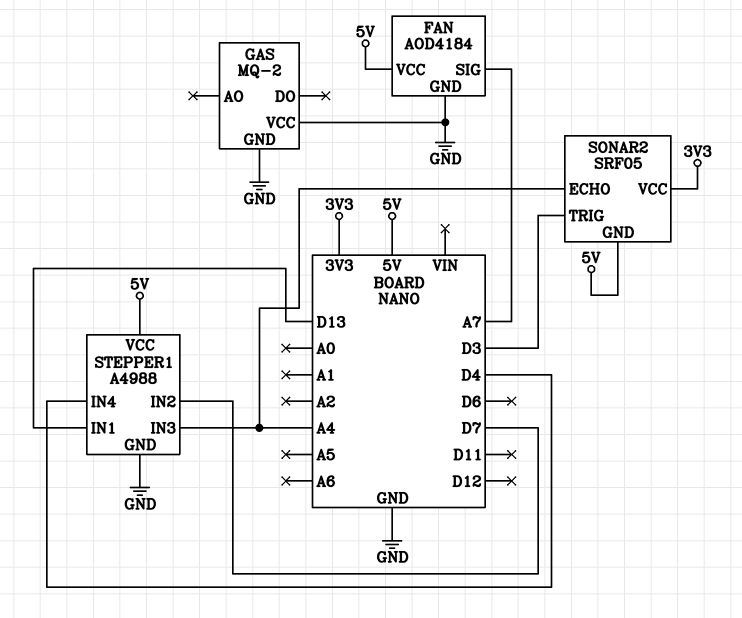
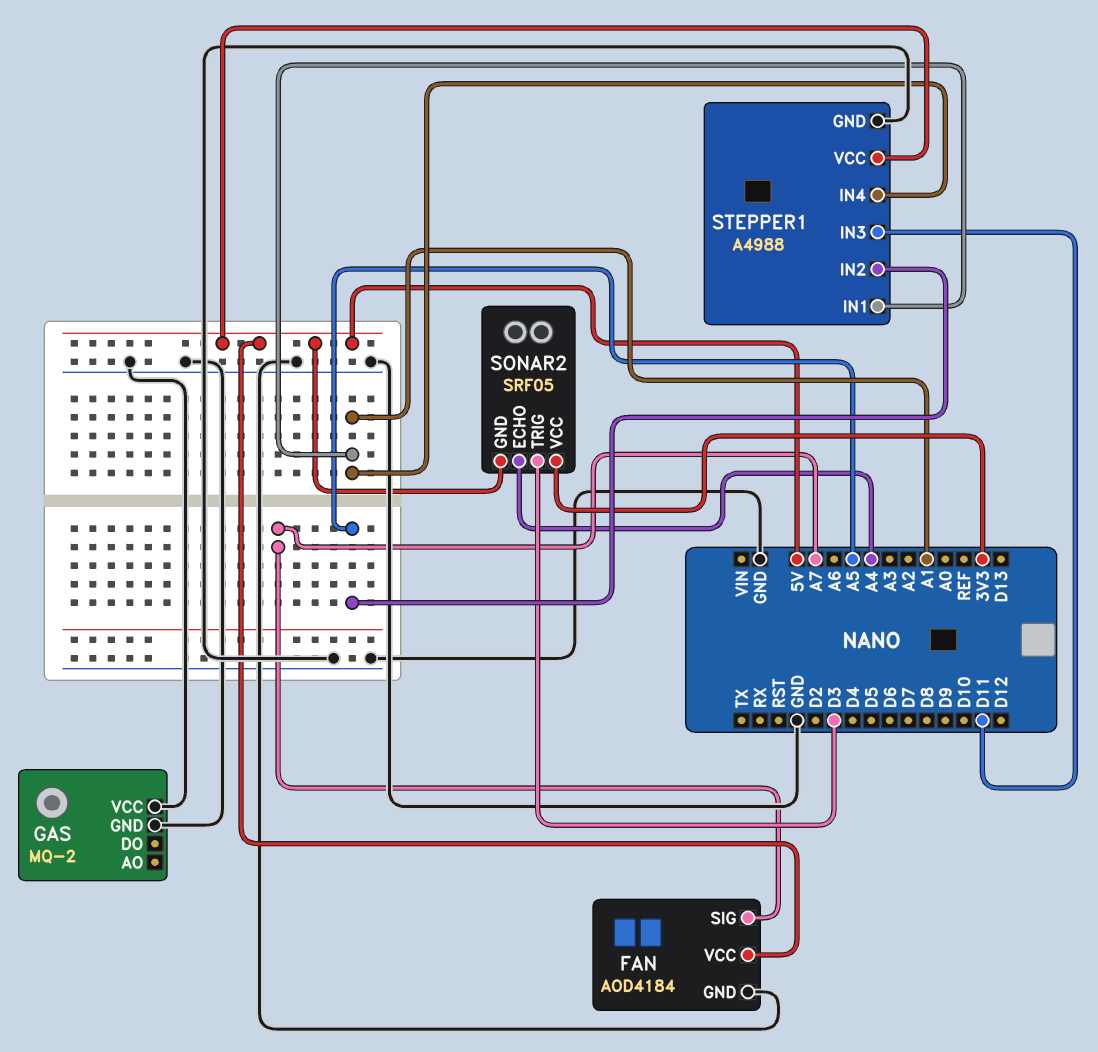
STEPPER1 pin IN1: D13 -> A1
STEPPER1 pin IN2: D7 -> A5
STEPPER1 pin IN3: A4 -> D11
STEPPER1 pin IN4: D4 -> A1

